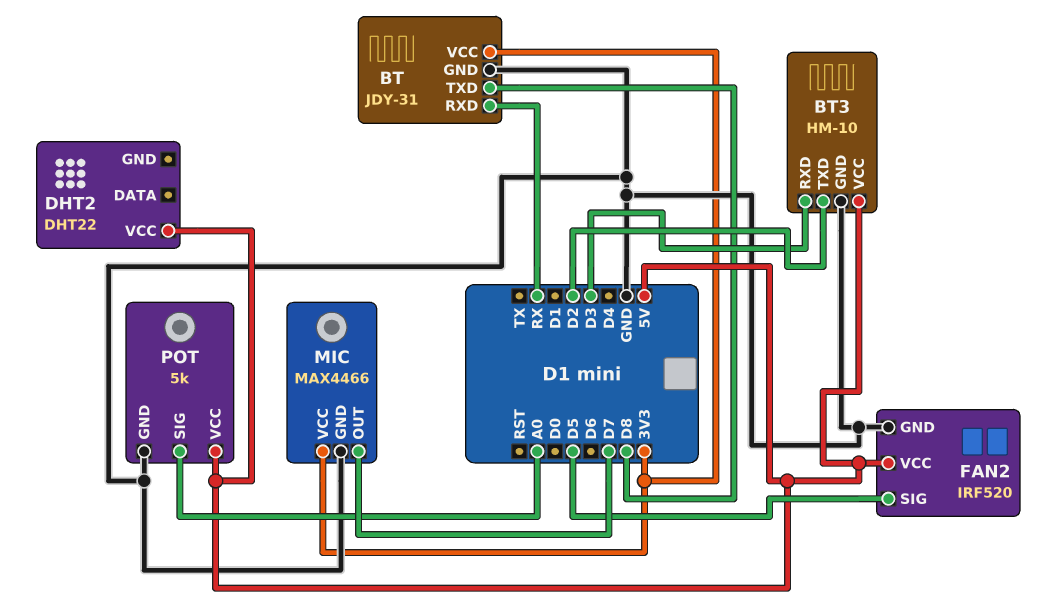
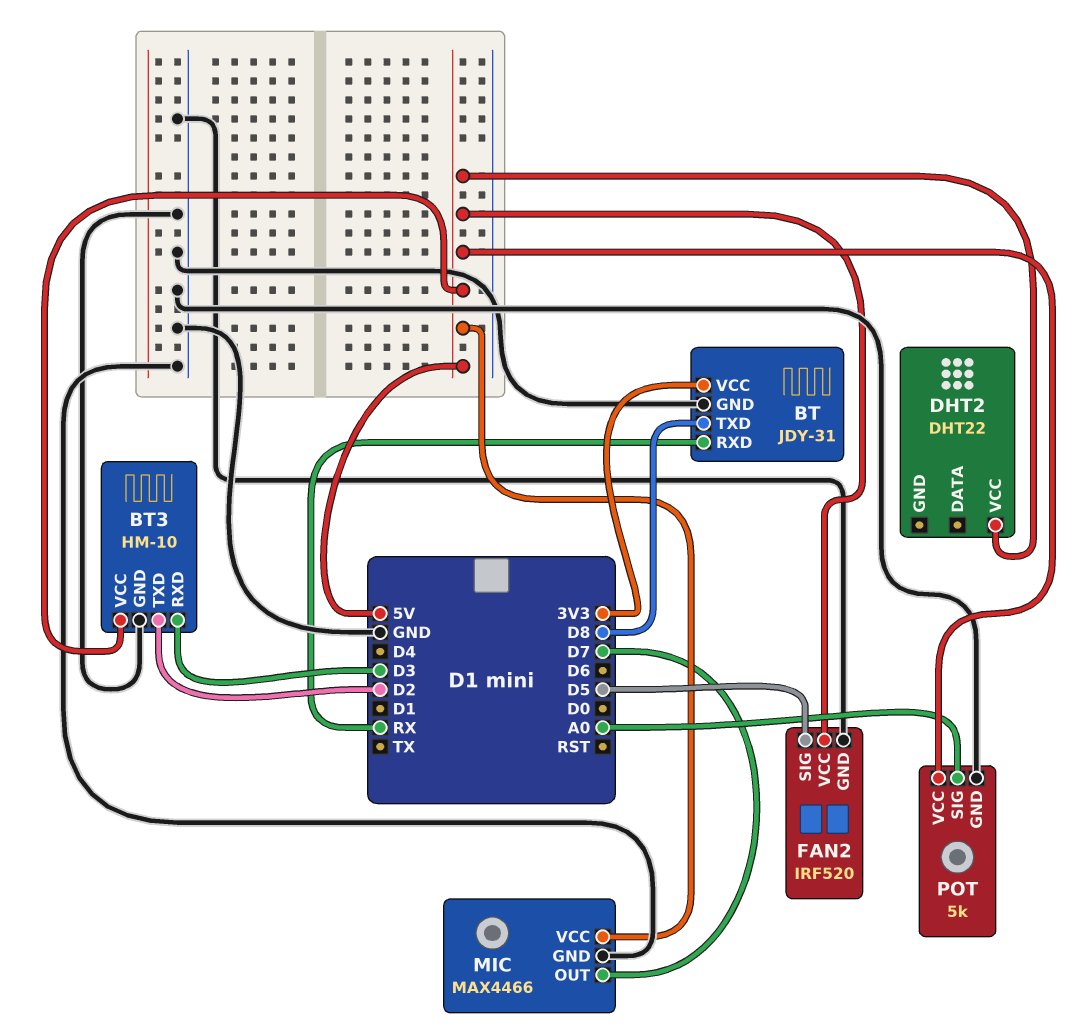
MIC pin VCC: 3V3 -> 5V

